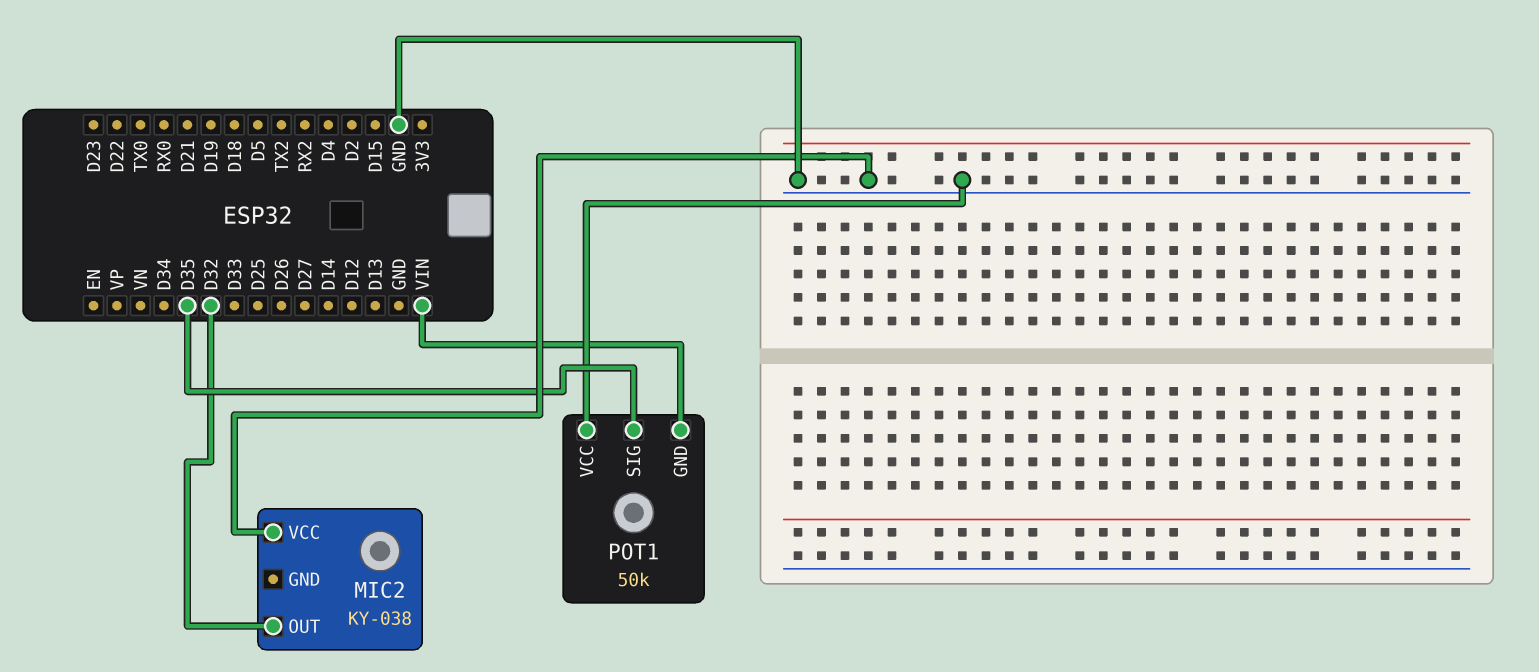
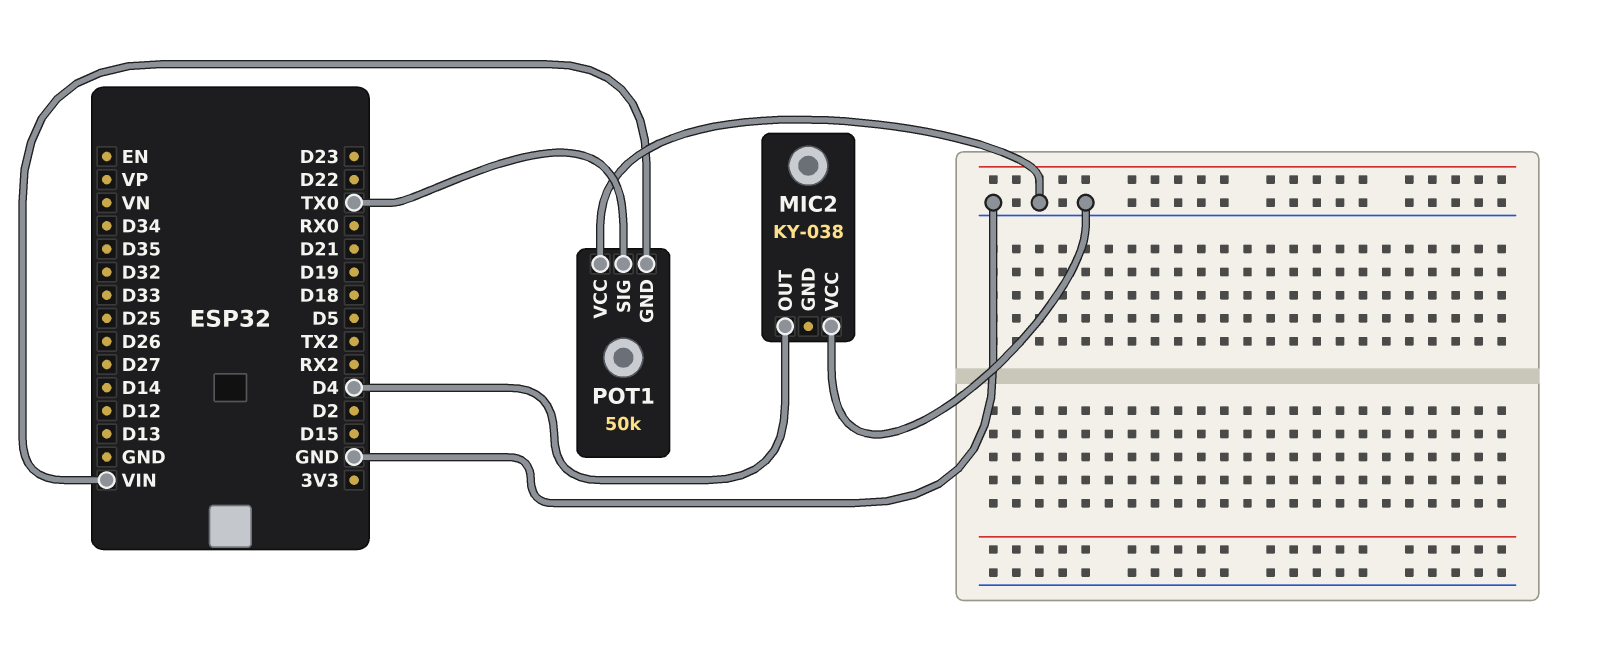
MIC2 pin OUT: D32 -> D4
POT1 pin SIG: D35 -> TX0

